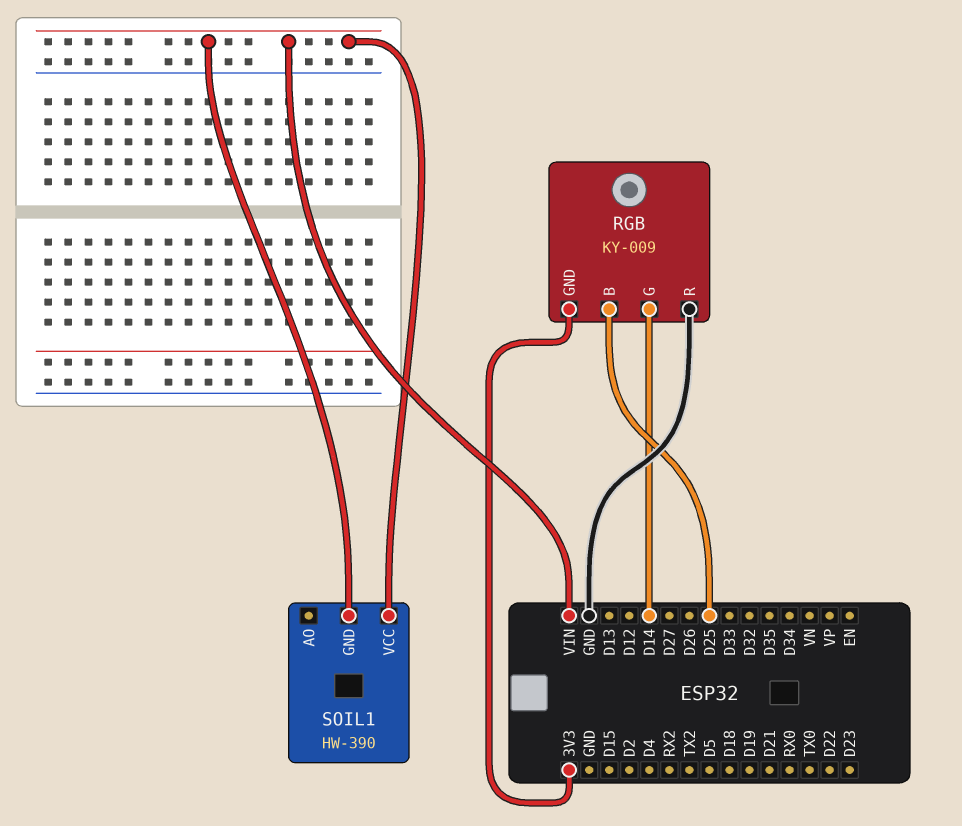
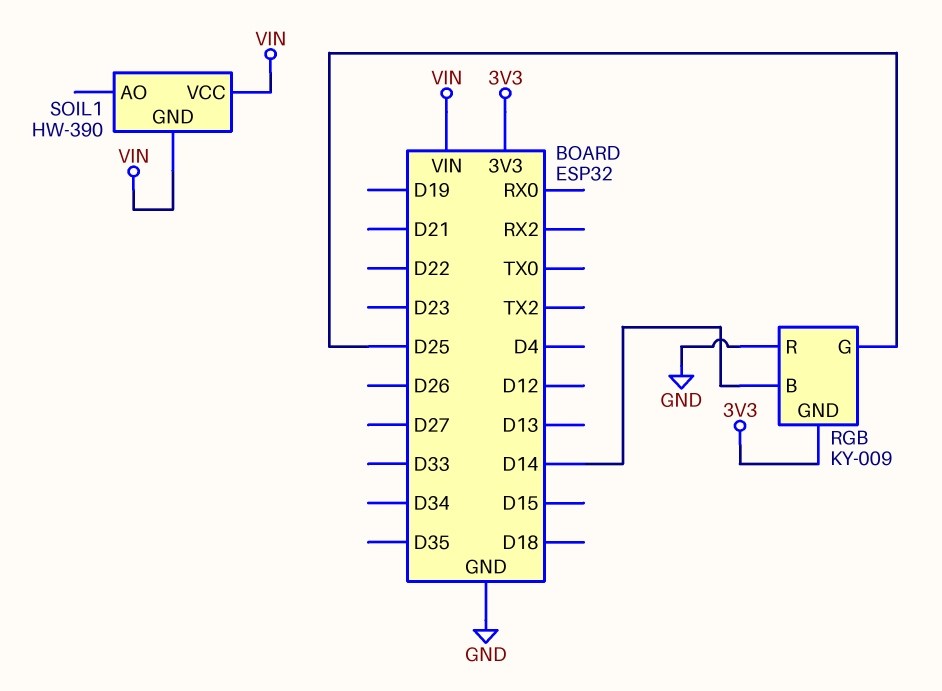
RGB pin B: D25 -> D14
RGB pin G: D14 -> D25

